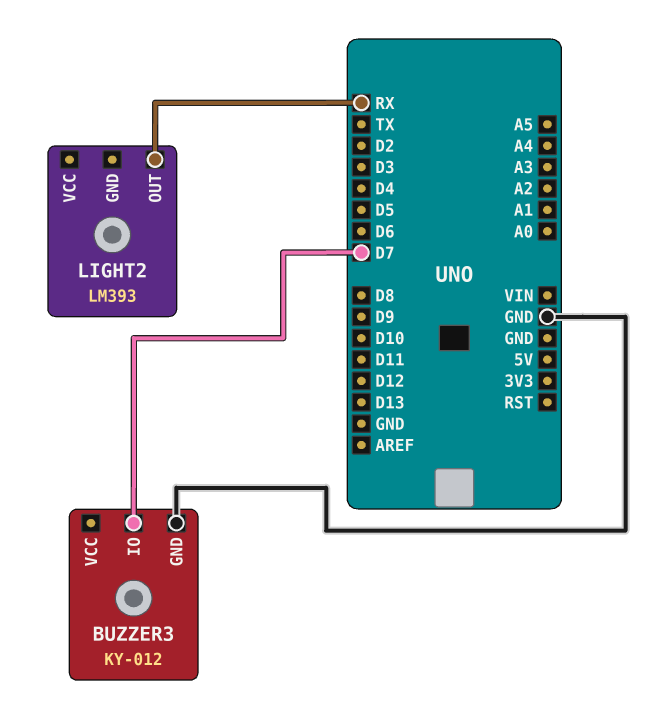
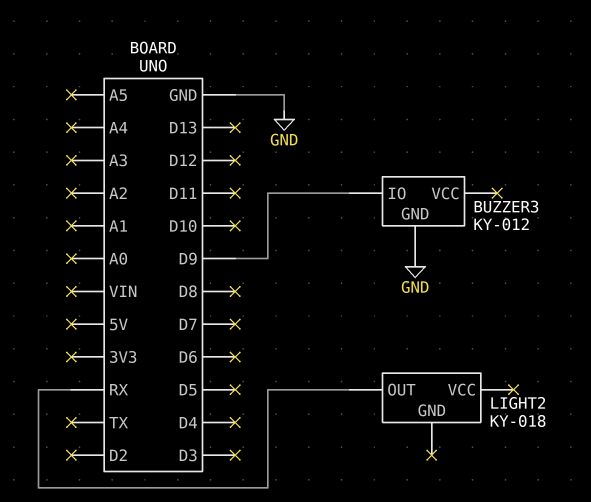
BUZZER3 pin IO: D7 -> D9
LIGHT2: LM393 -> KY-018

